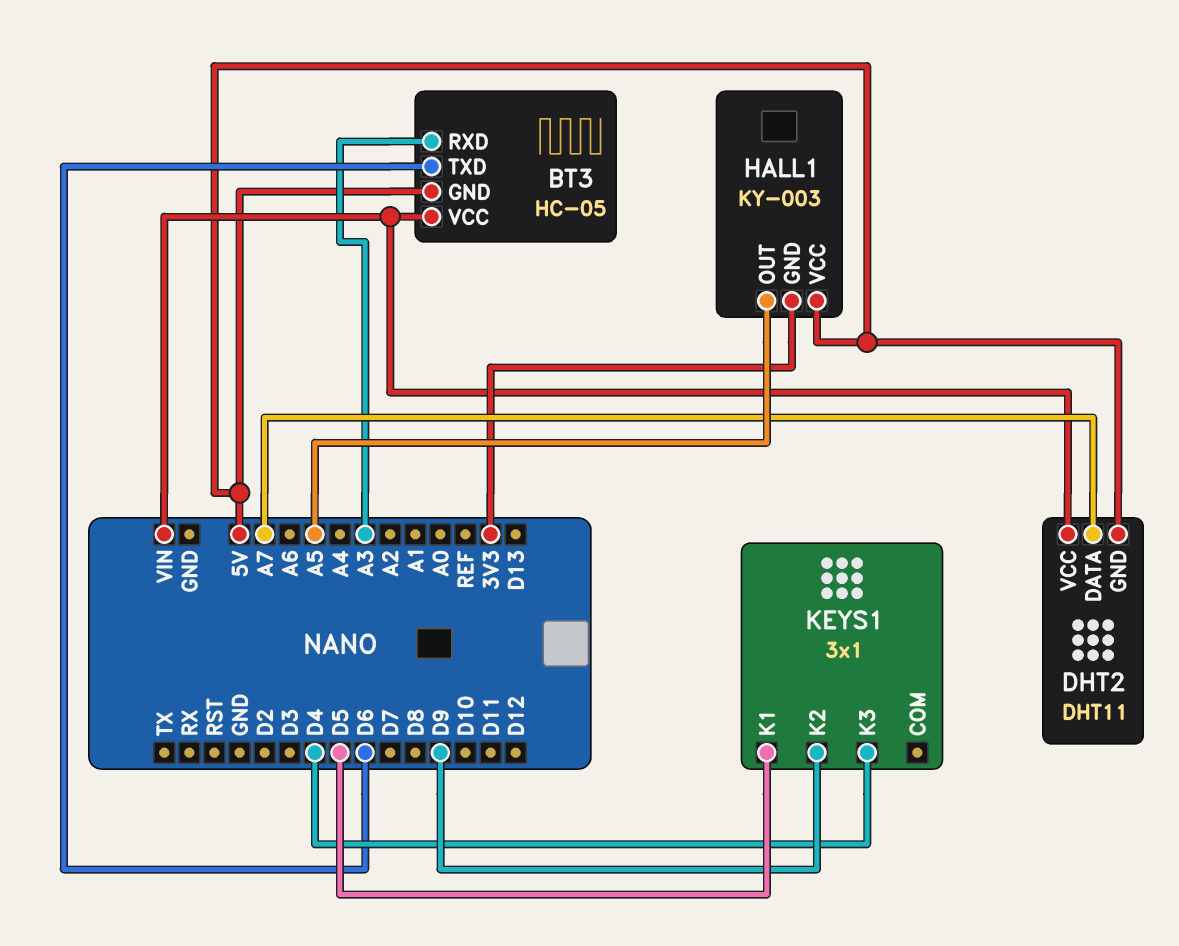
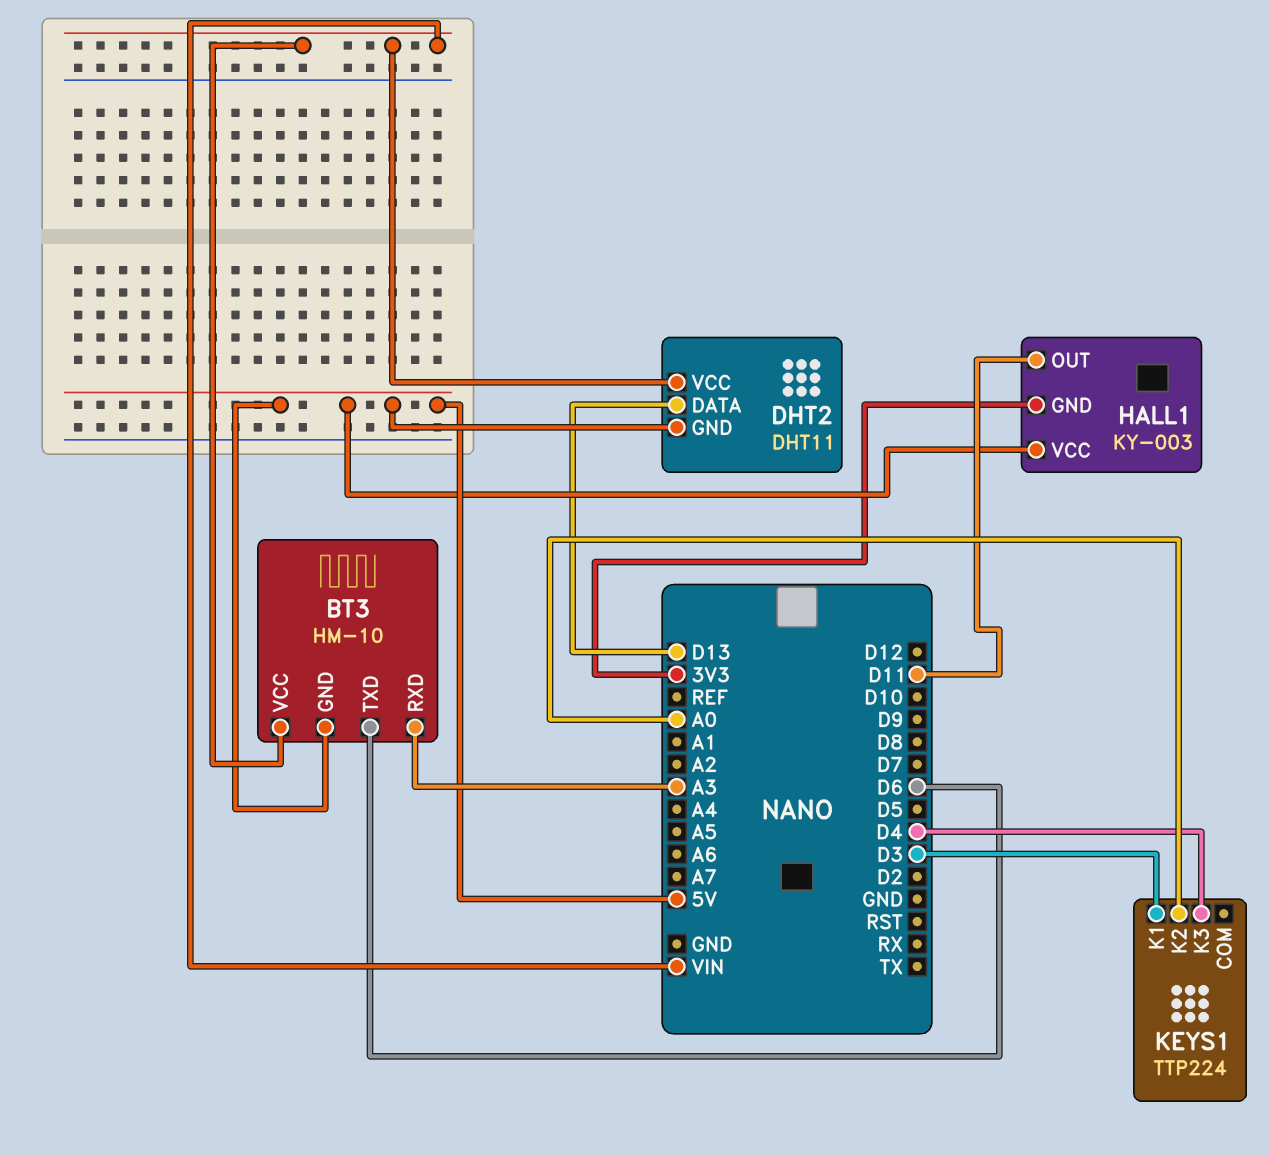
BT3: HC-05 -> HM-10
DHT2 pin DATA: A7 -> D13
HALL1 pin OUT: A5 -> D11
KEYS1: 3x1 -> TTP224
KEYS1 pin K1: D5 -> D3
KEYS1 pin K2: D9 -> A0

